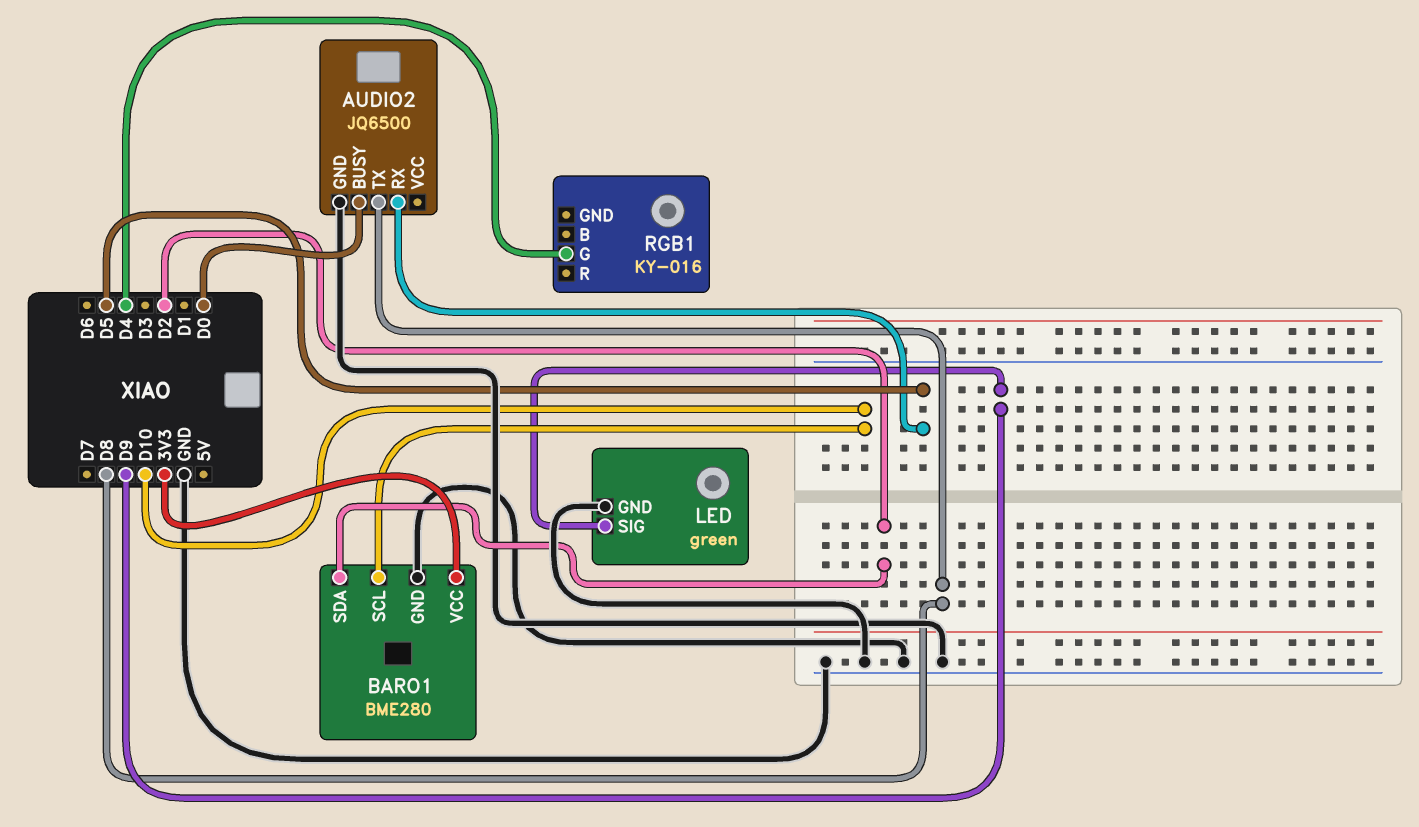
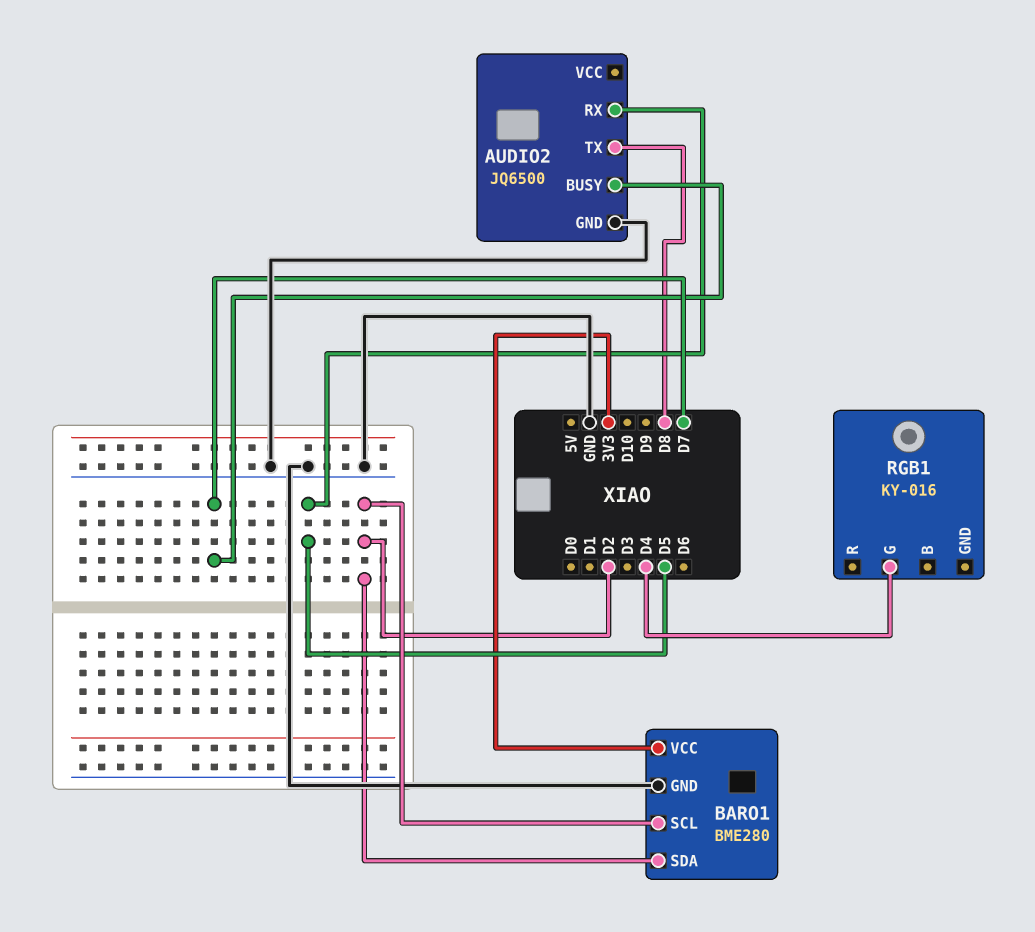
AUDIO2 pin BUSY: D0 -> D7
BARO1 pin SCL: D10 -> D2
LED: green -> none
LED pin GND: GND -> none
LED pin SIG: D9 -> none

